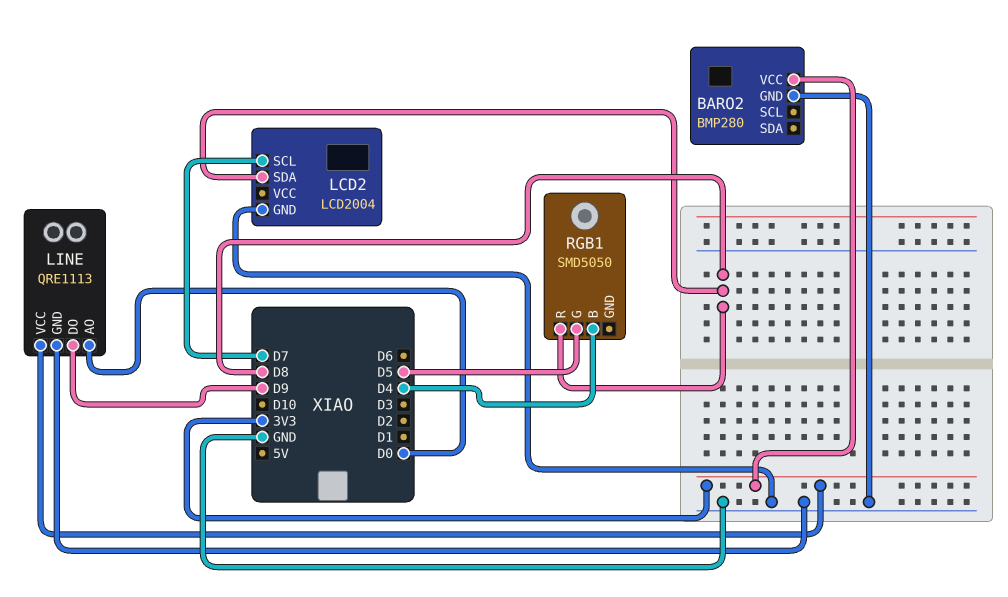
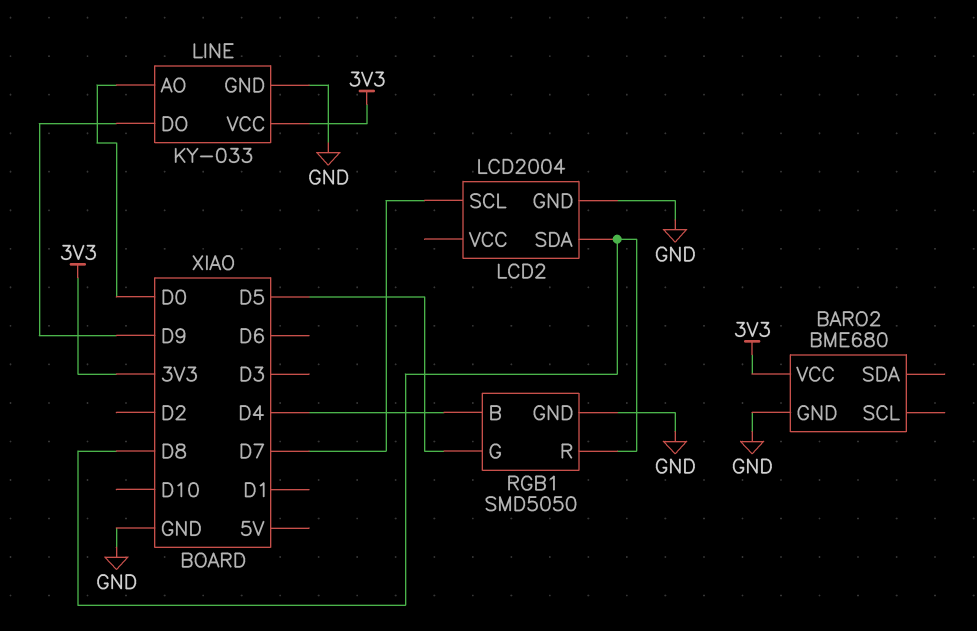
BARO2: BMP280 -> BME680
LINE: QRE1113 -> KY-033
RGB1 pin GND: none -> GND

